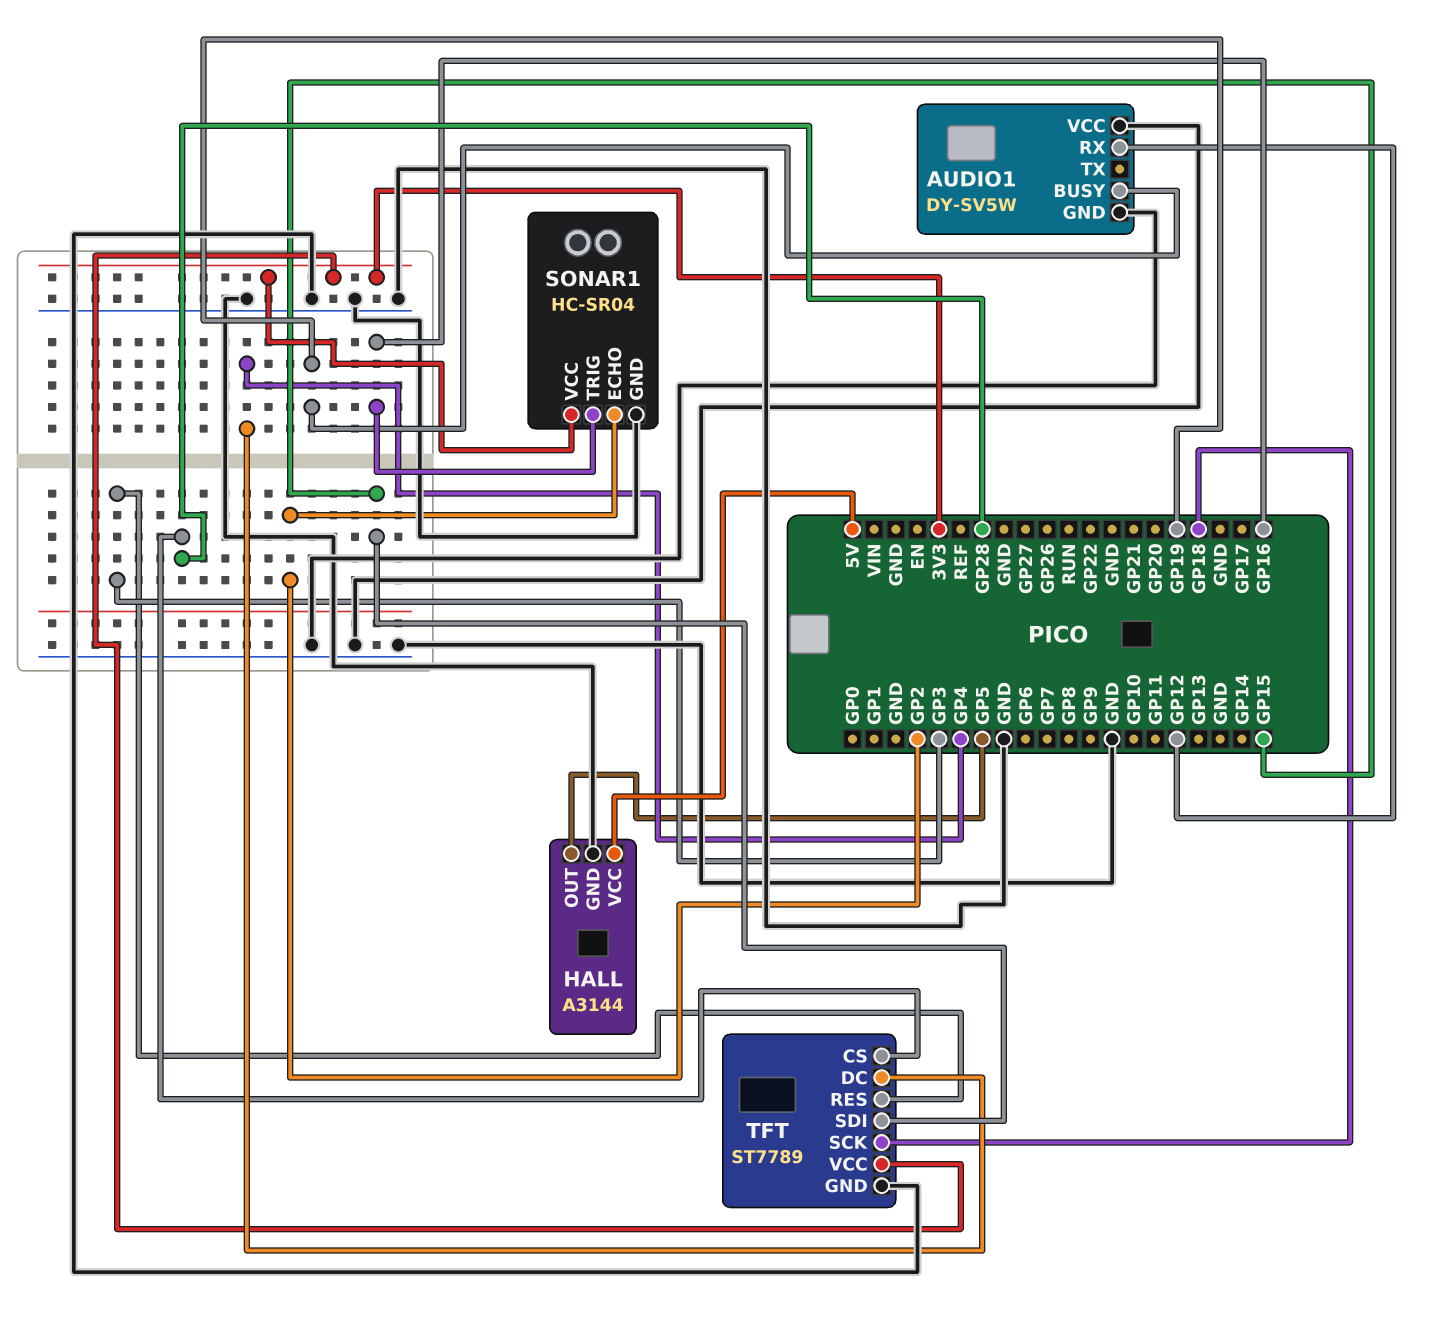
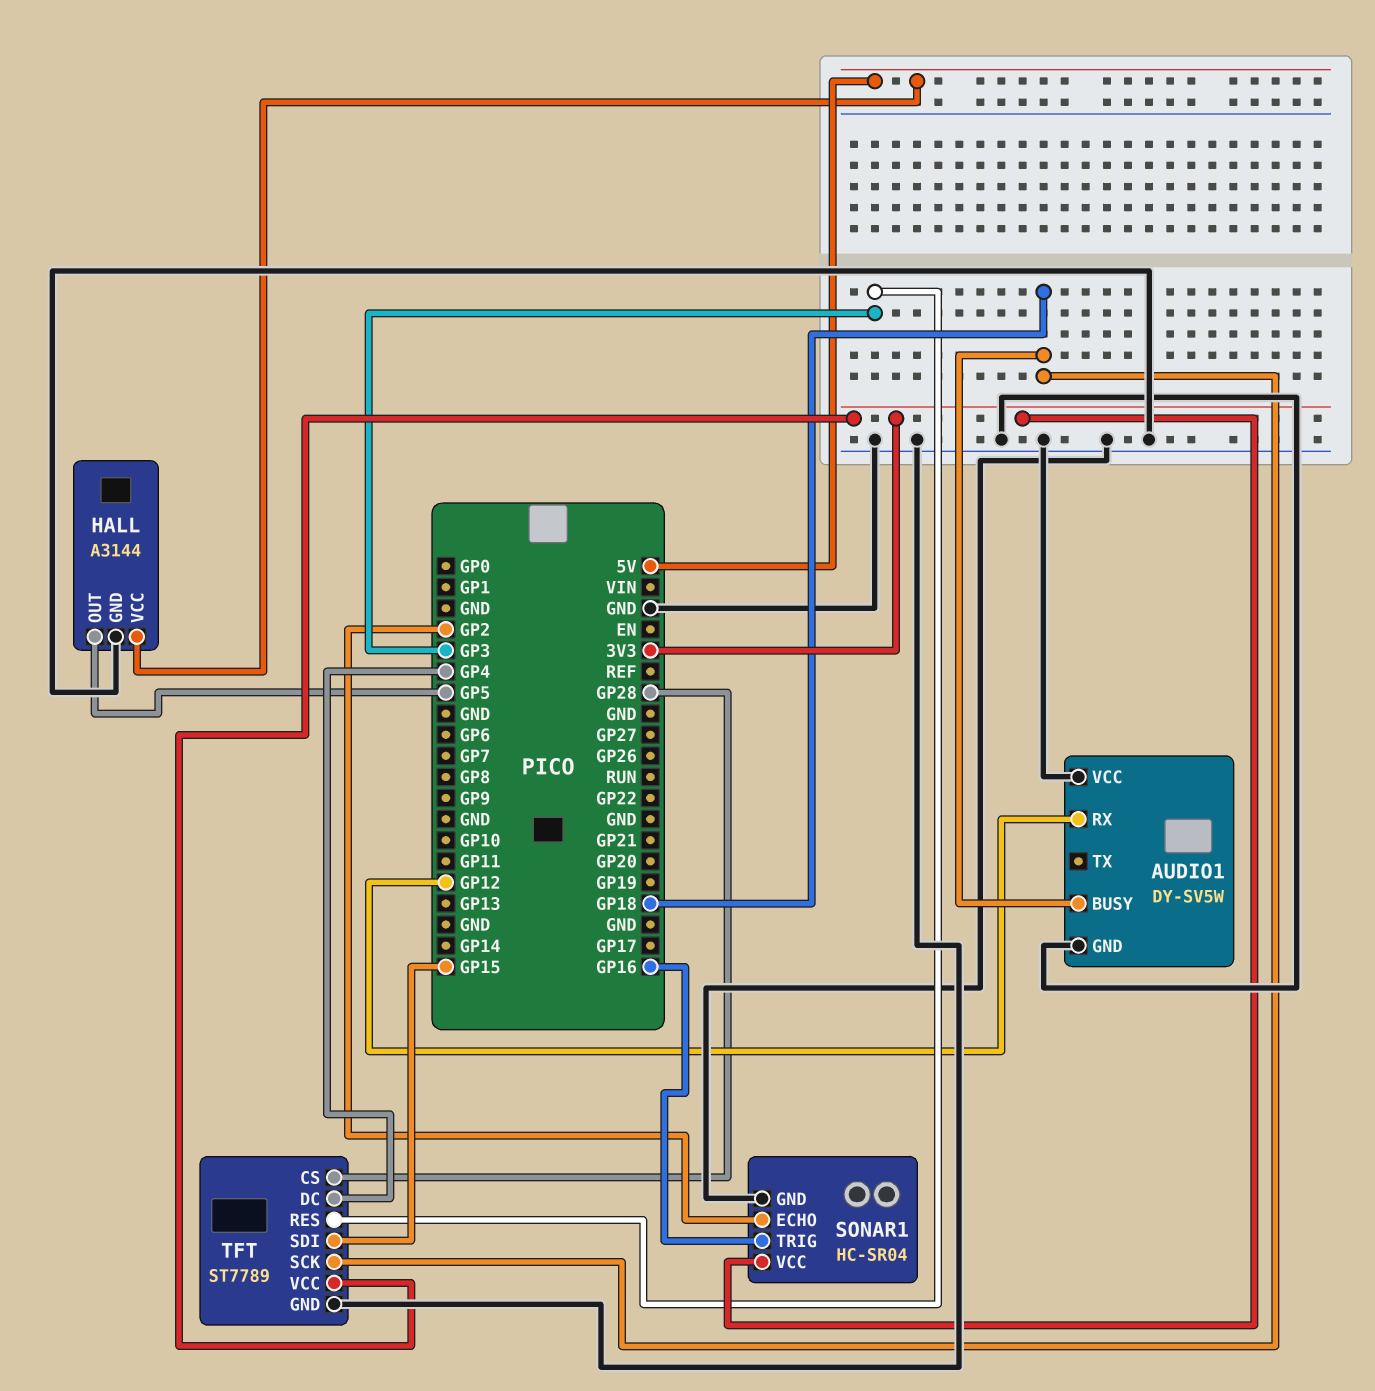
AUDIO1 pin BUSY: GP19 -> GP18

